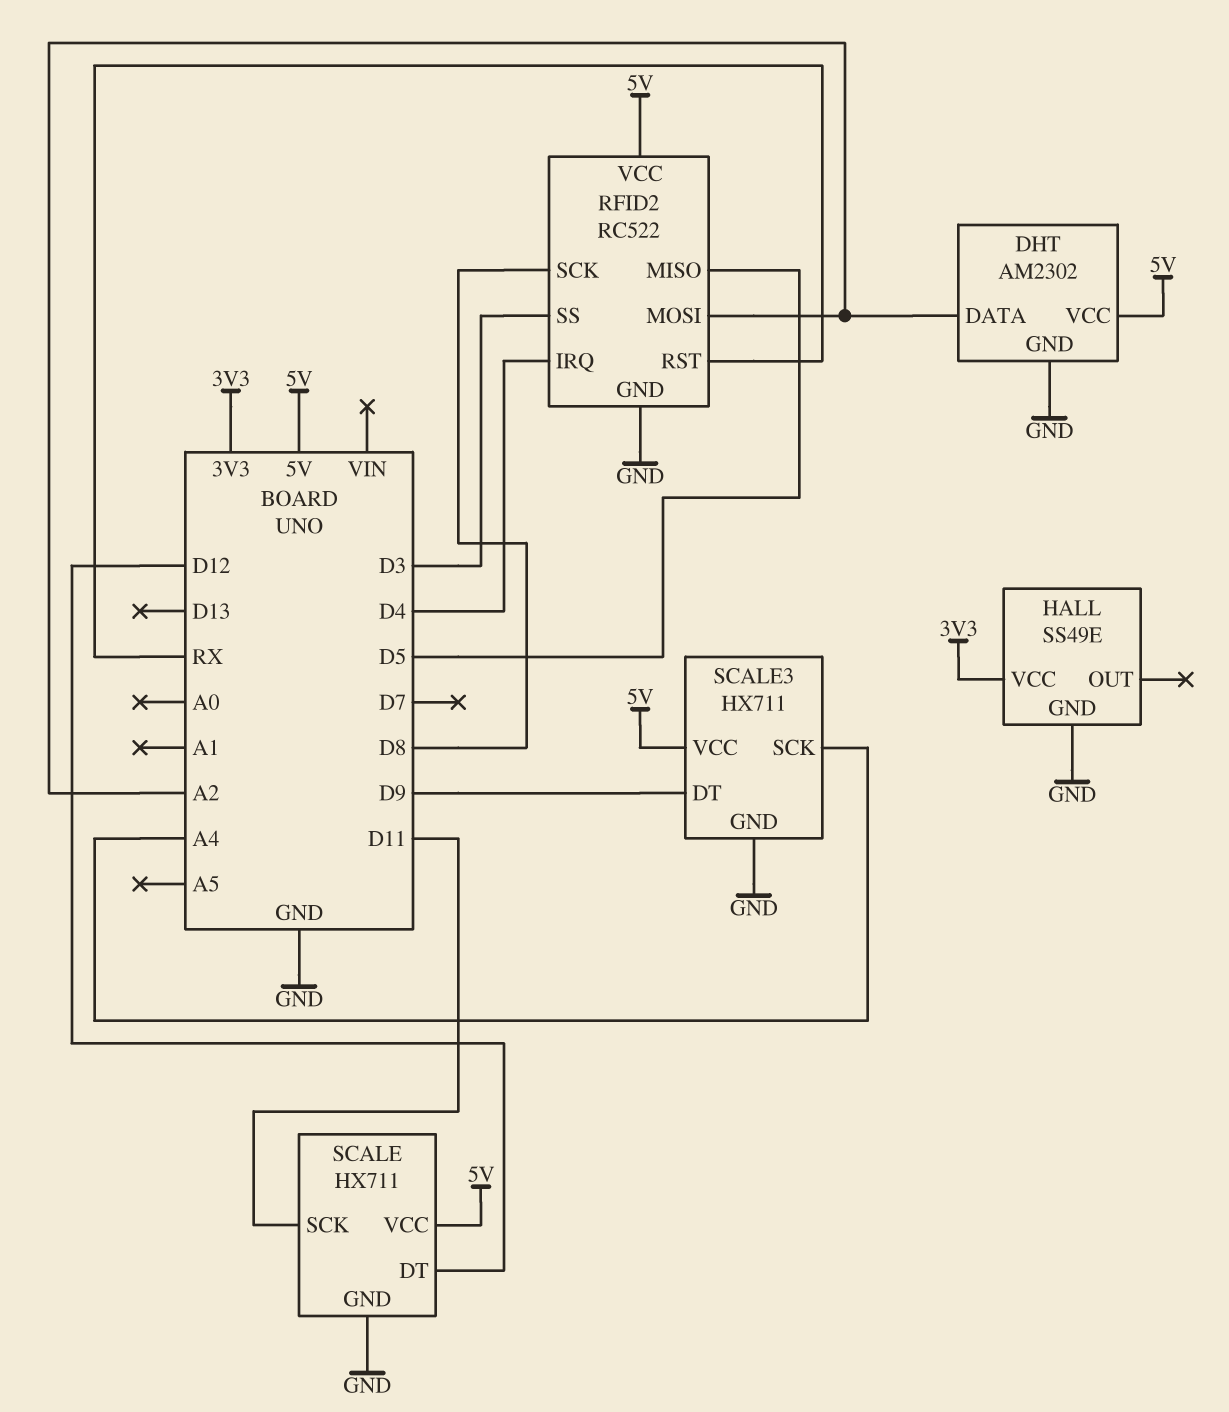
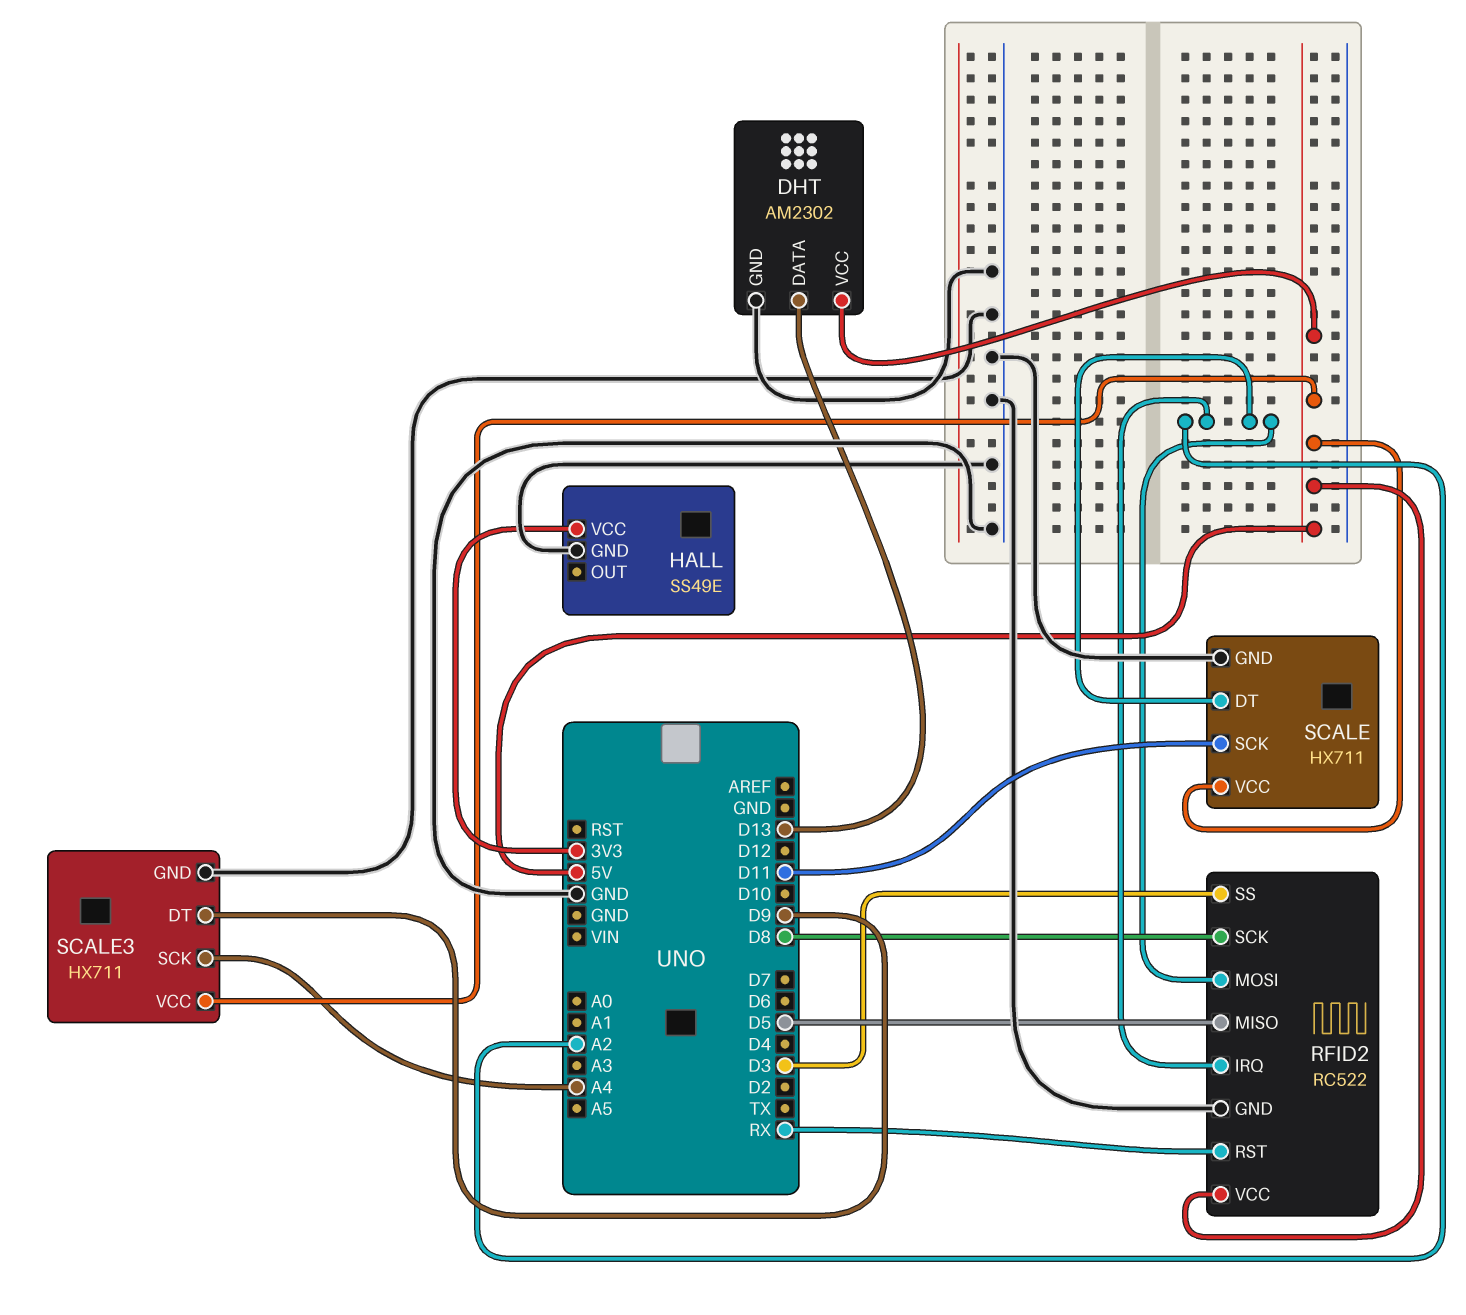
DHT pin DATA: A2 -> D13
RFID2 pin IRQ: D4 -> A2
SCALE pin DT: D12 -> A2

